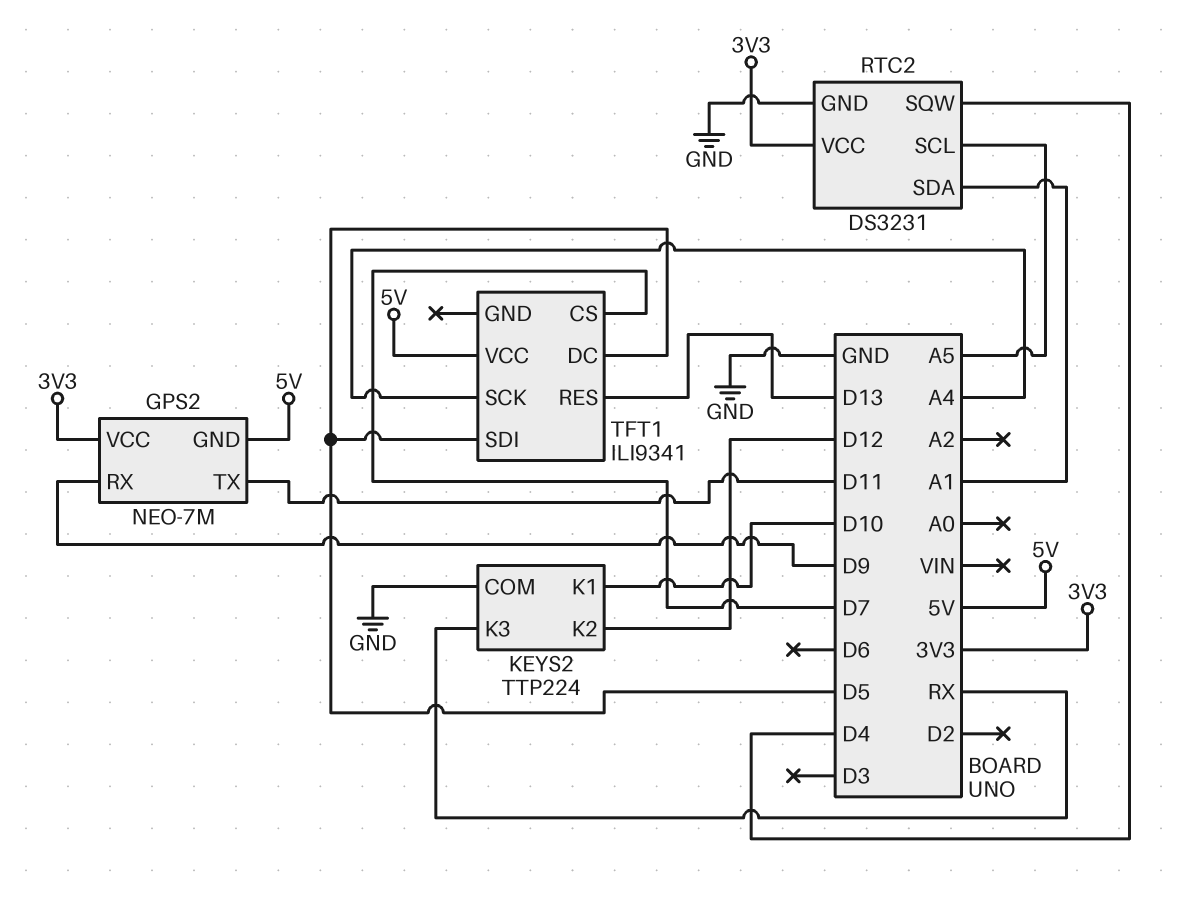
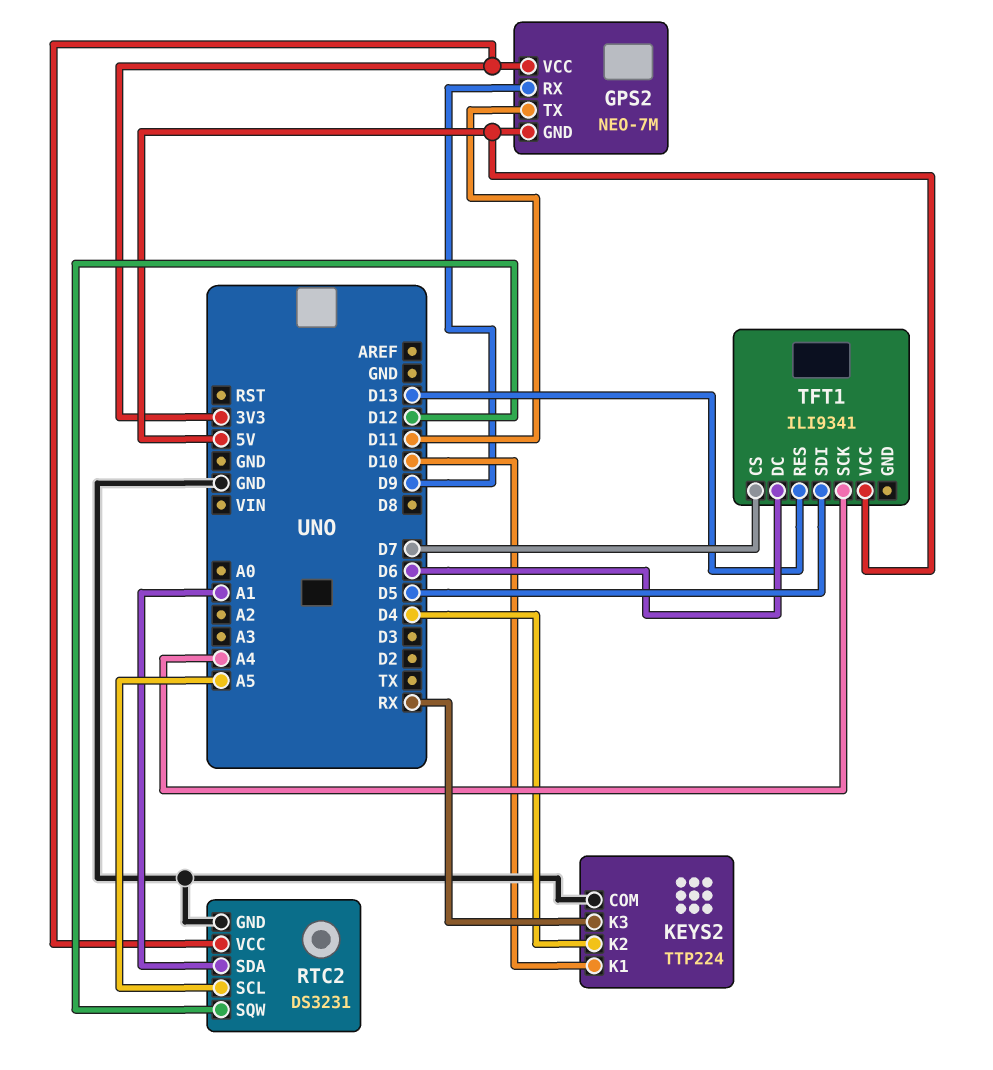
KEYS2 pin K2: D12 -> D4
RTC2 pin SQW: D4 -> D12
TFT1 pin DC: D5 -> D6

